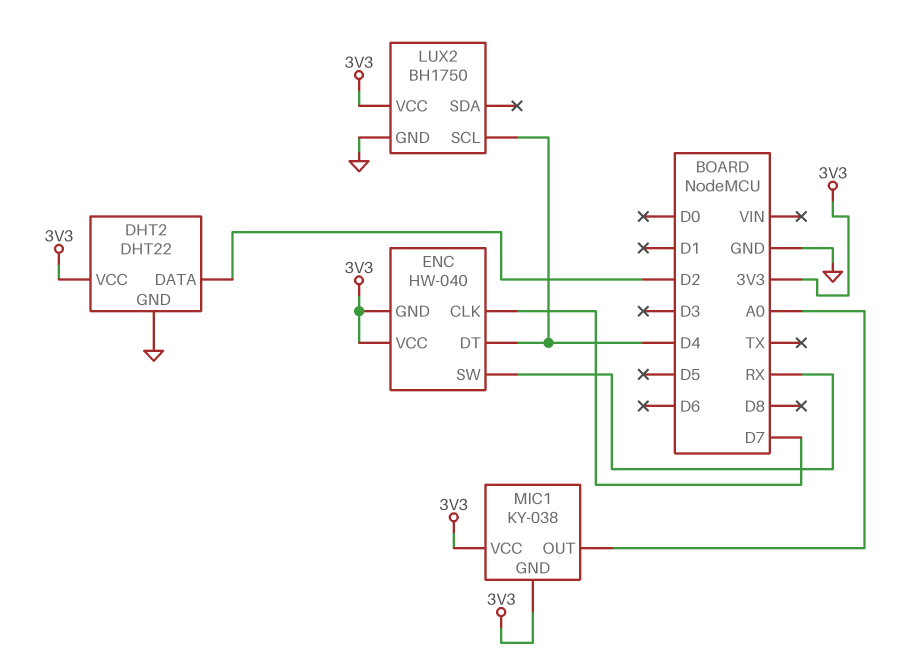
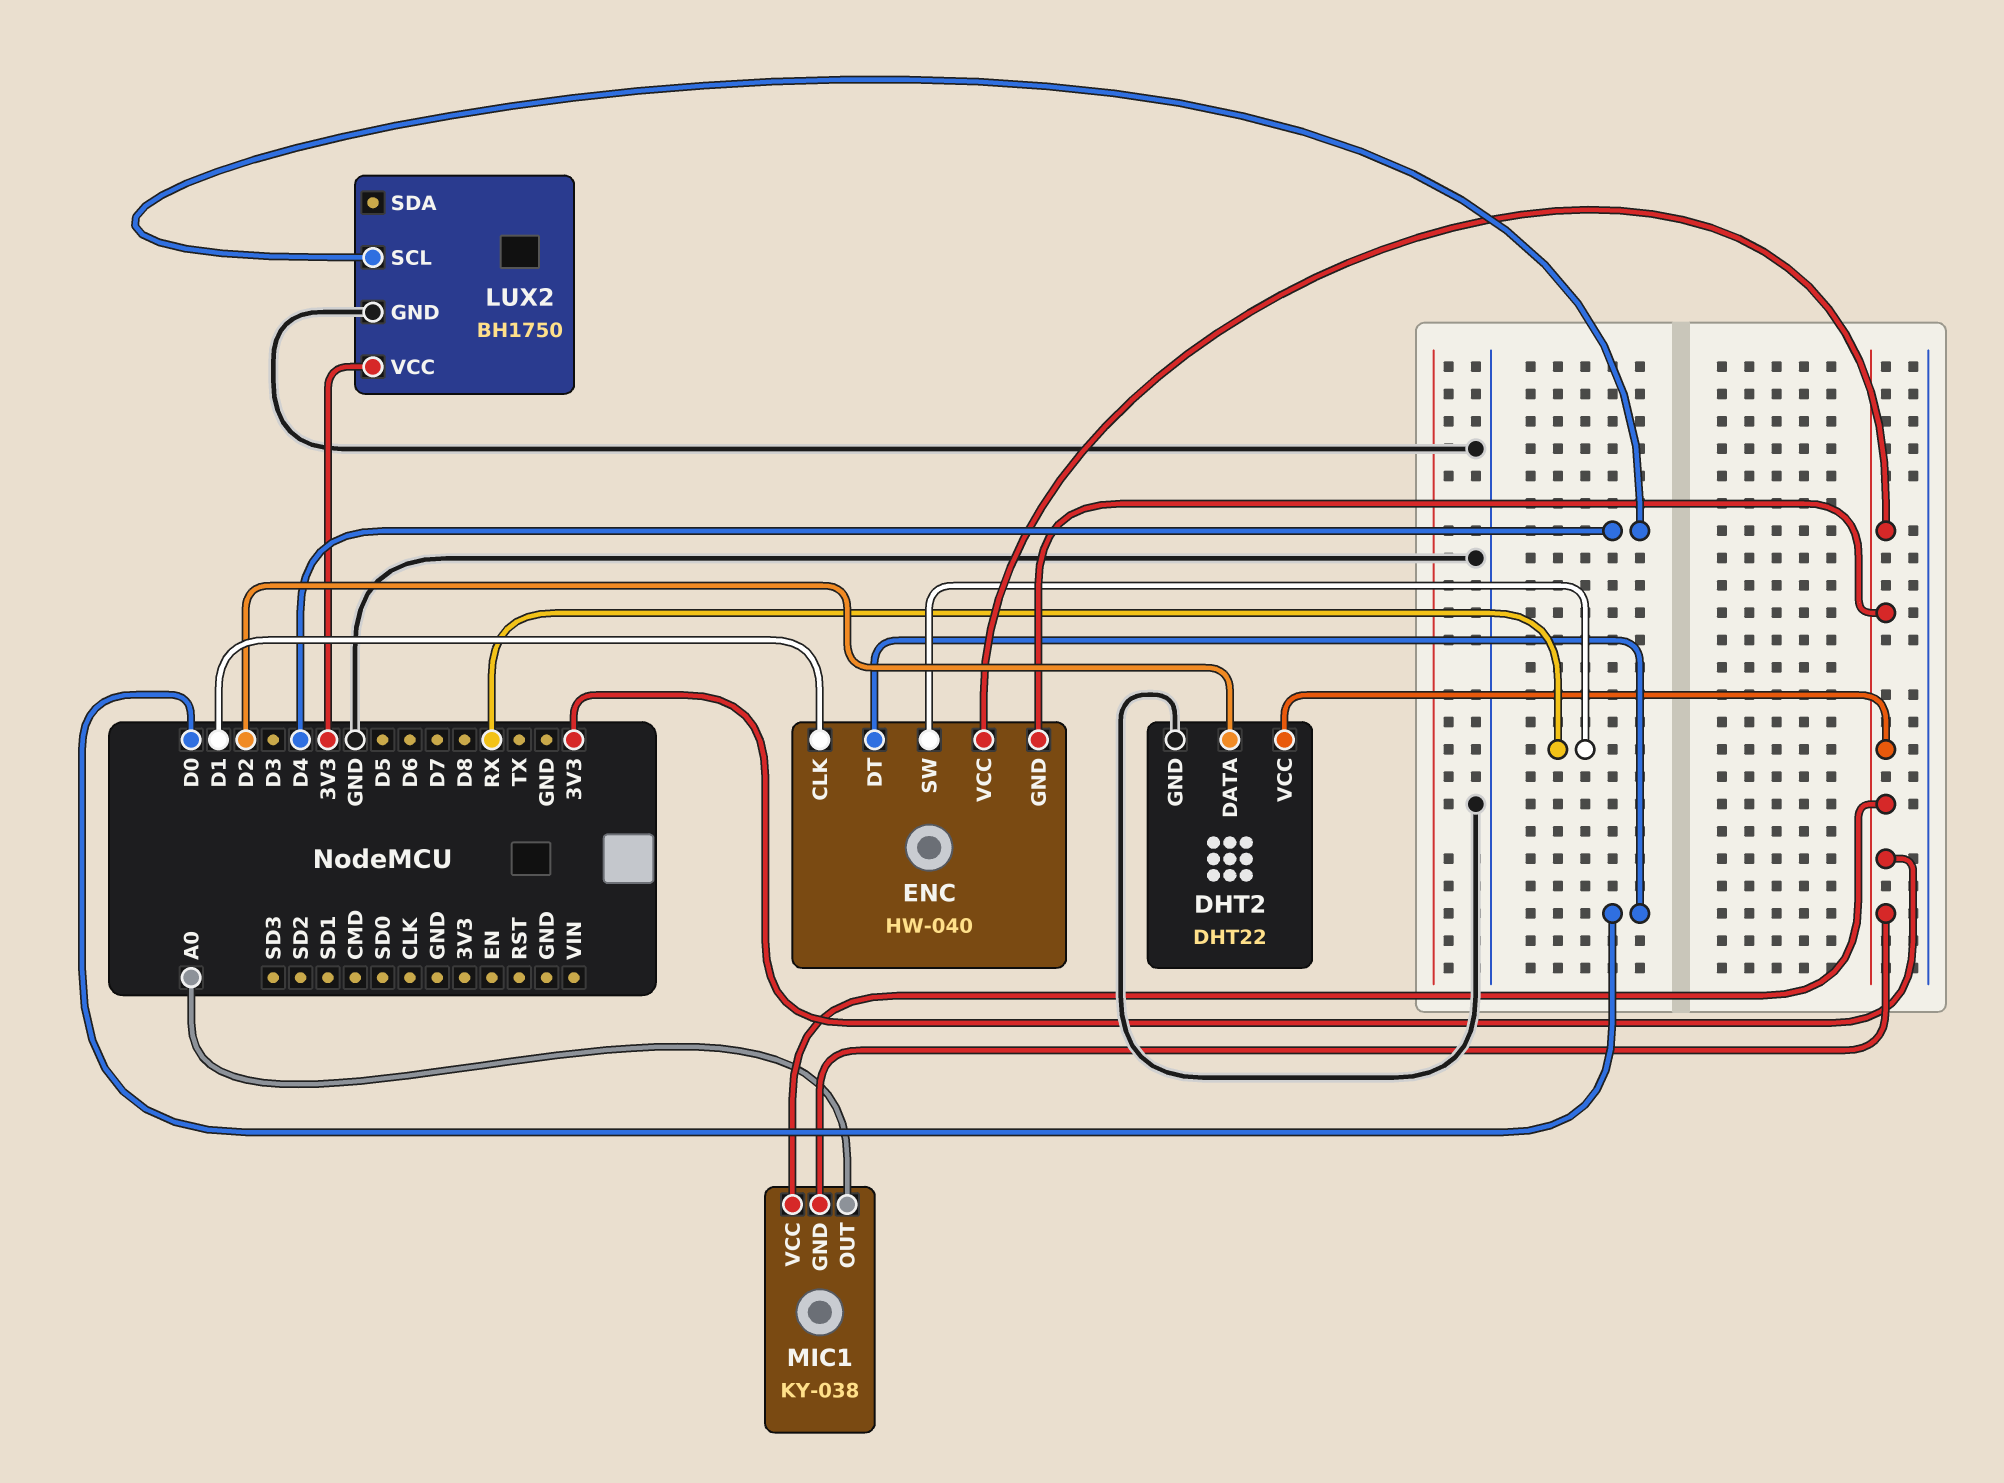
ENC pin CLK: D7 -> D1
ENC pin DT: D4 -> D0

